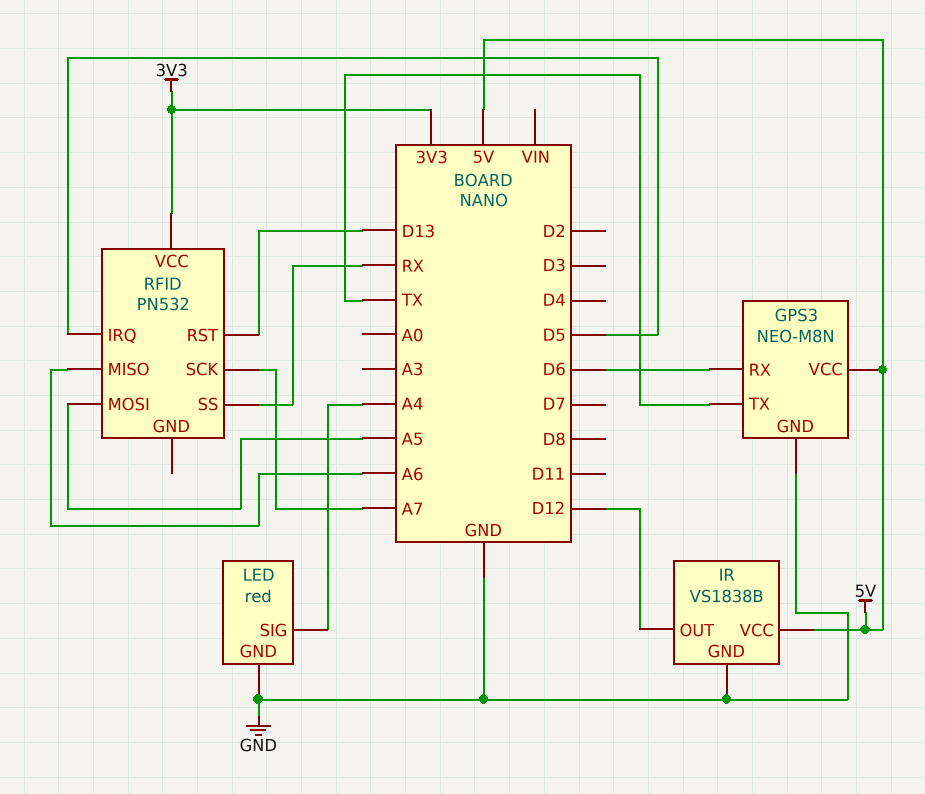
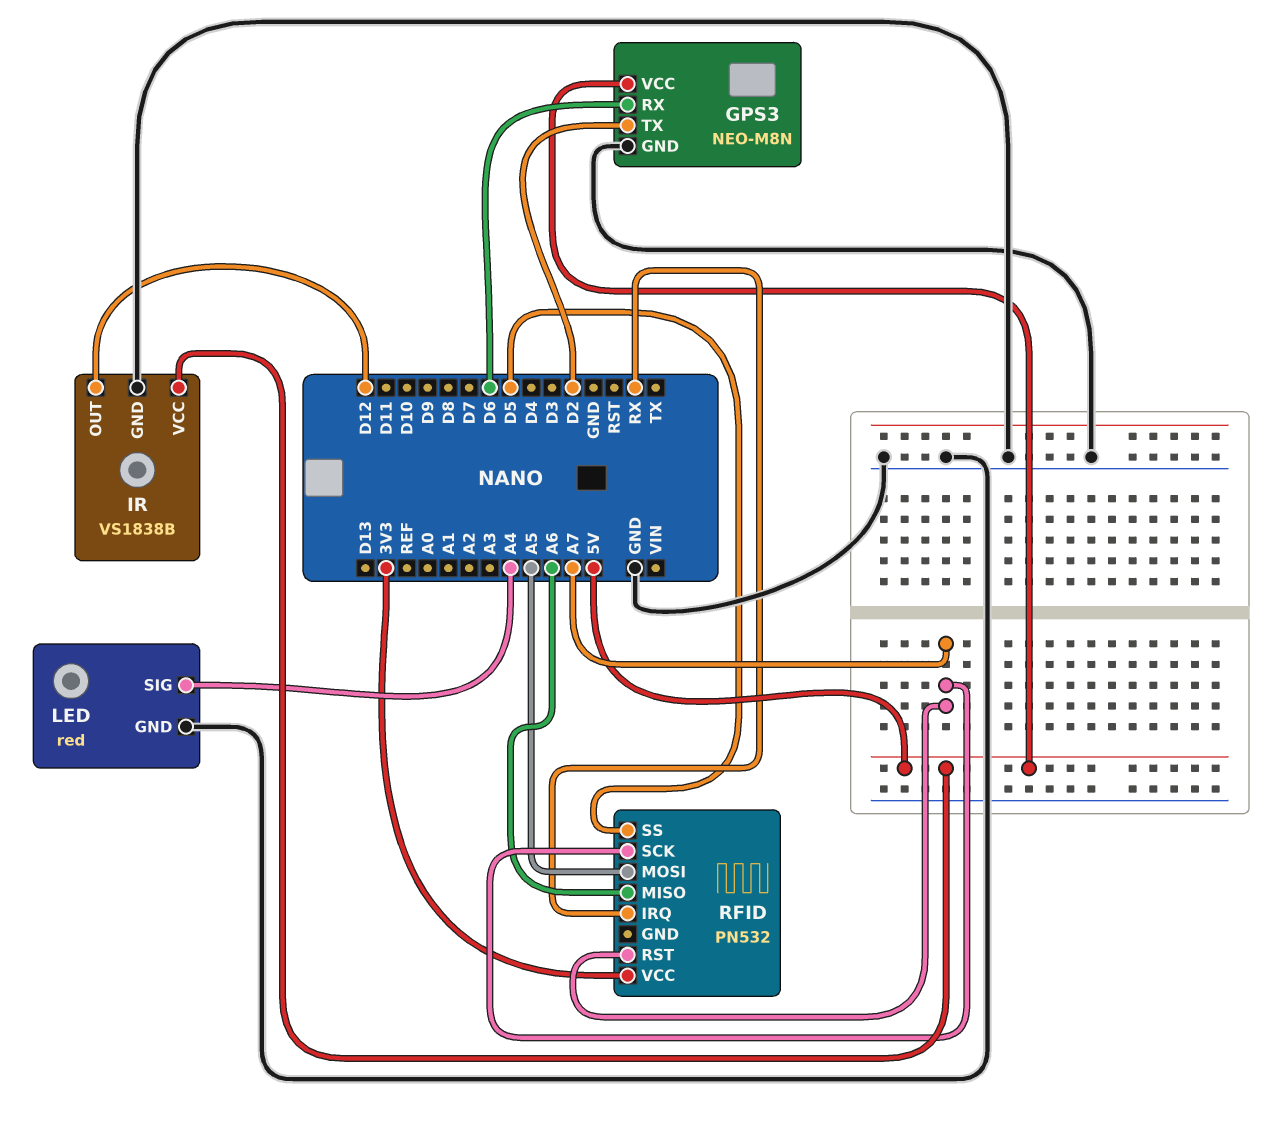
GPS3 pin TX: TX -> D2
RFID pin IRQ: D5 -> RX
RFID pin RST: D13 -> A7
RFID pin SS: RX -> D5

